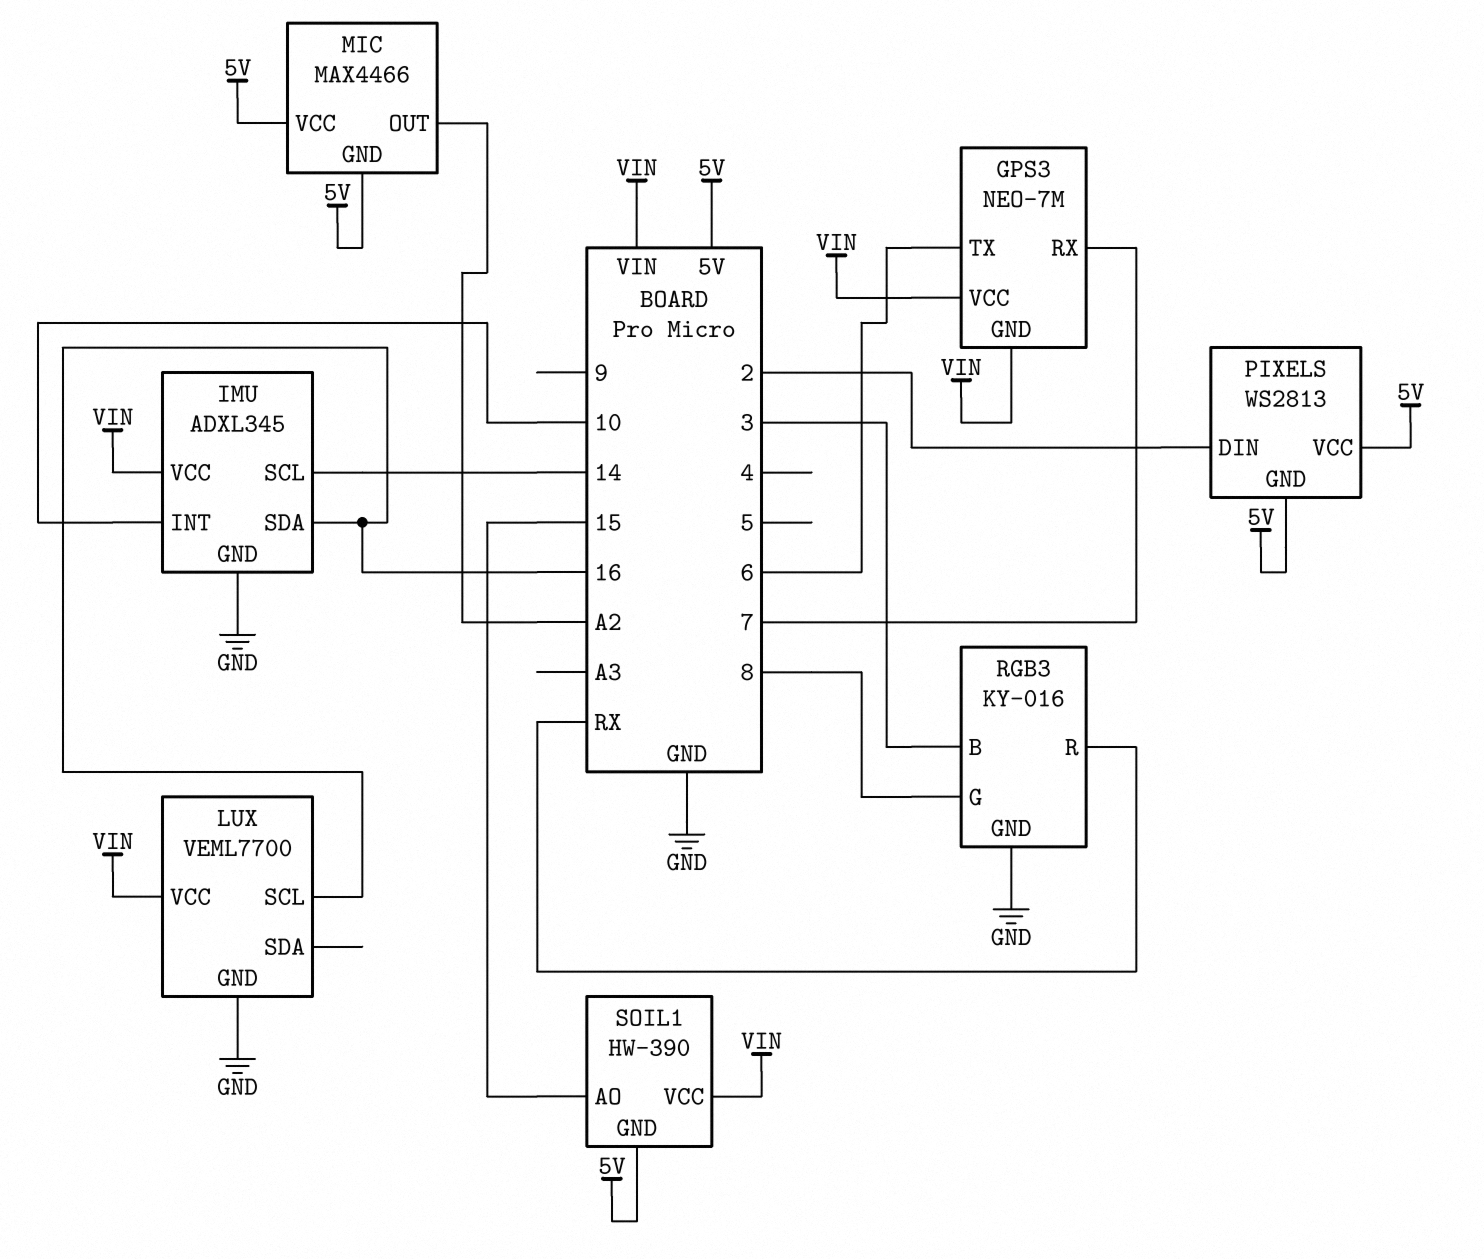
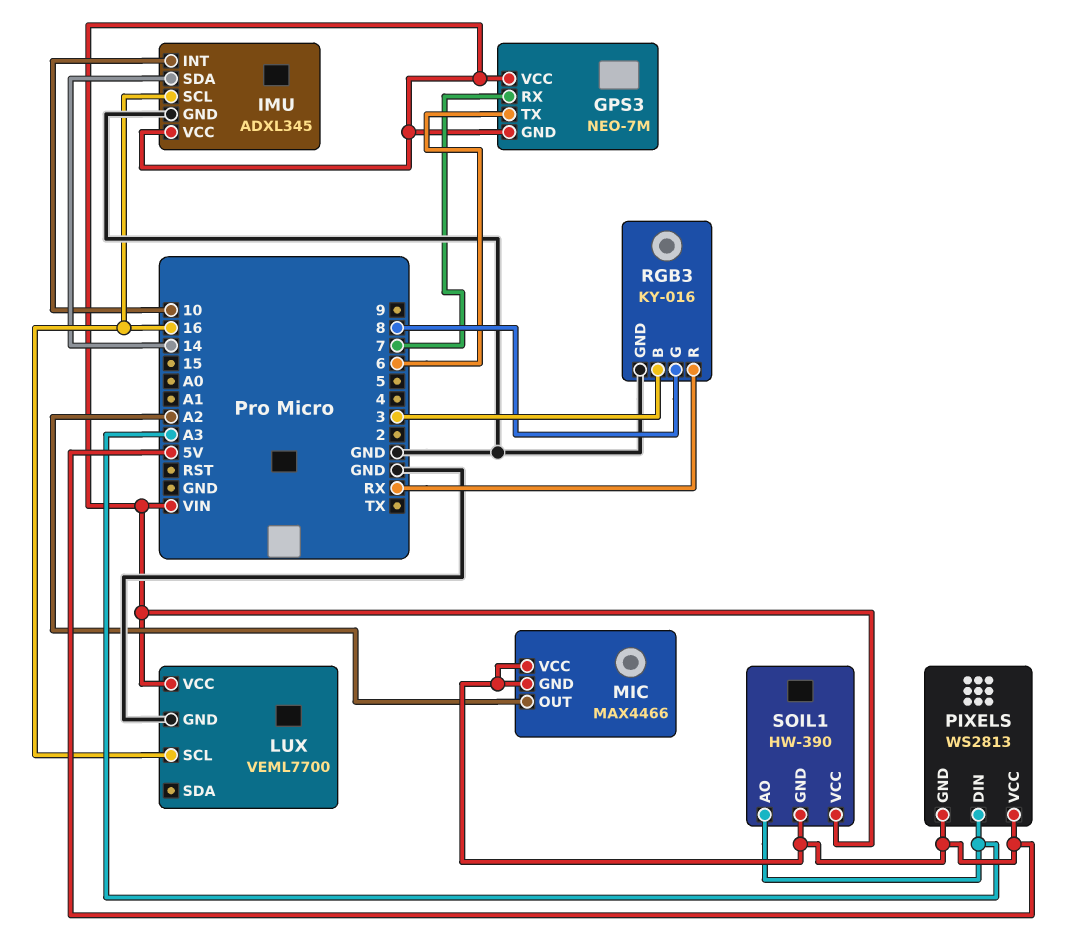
IMU pin SCL: 14 -> 16
IMU pin SDA: 16 -> 14
PIXELS pin DIN: 2 -> A3
SOIL1 pin AO: 15 -> A3

